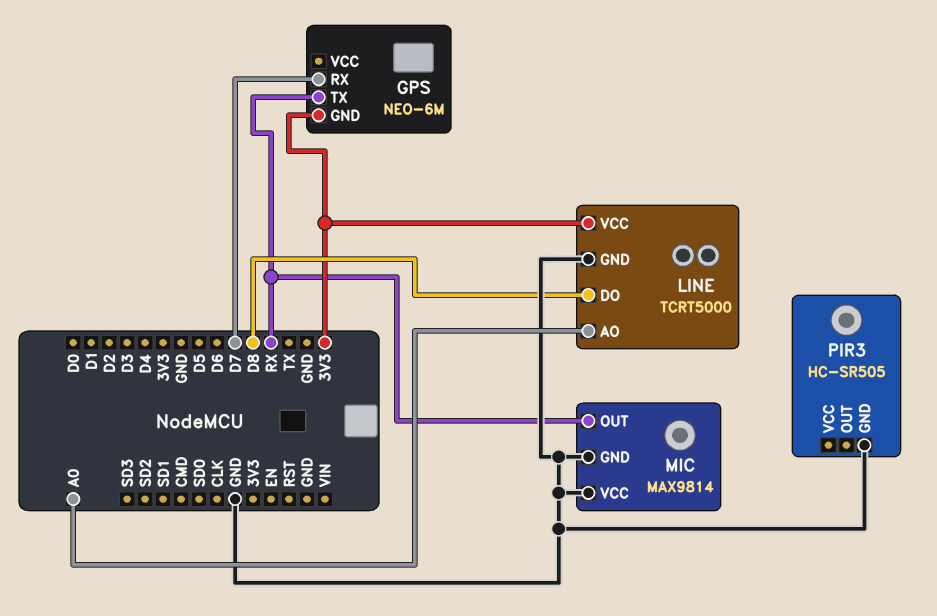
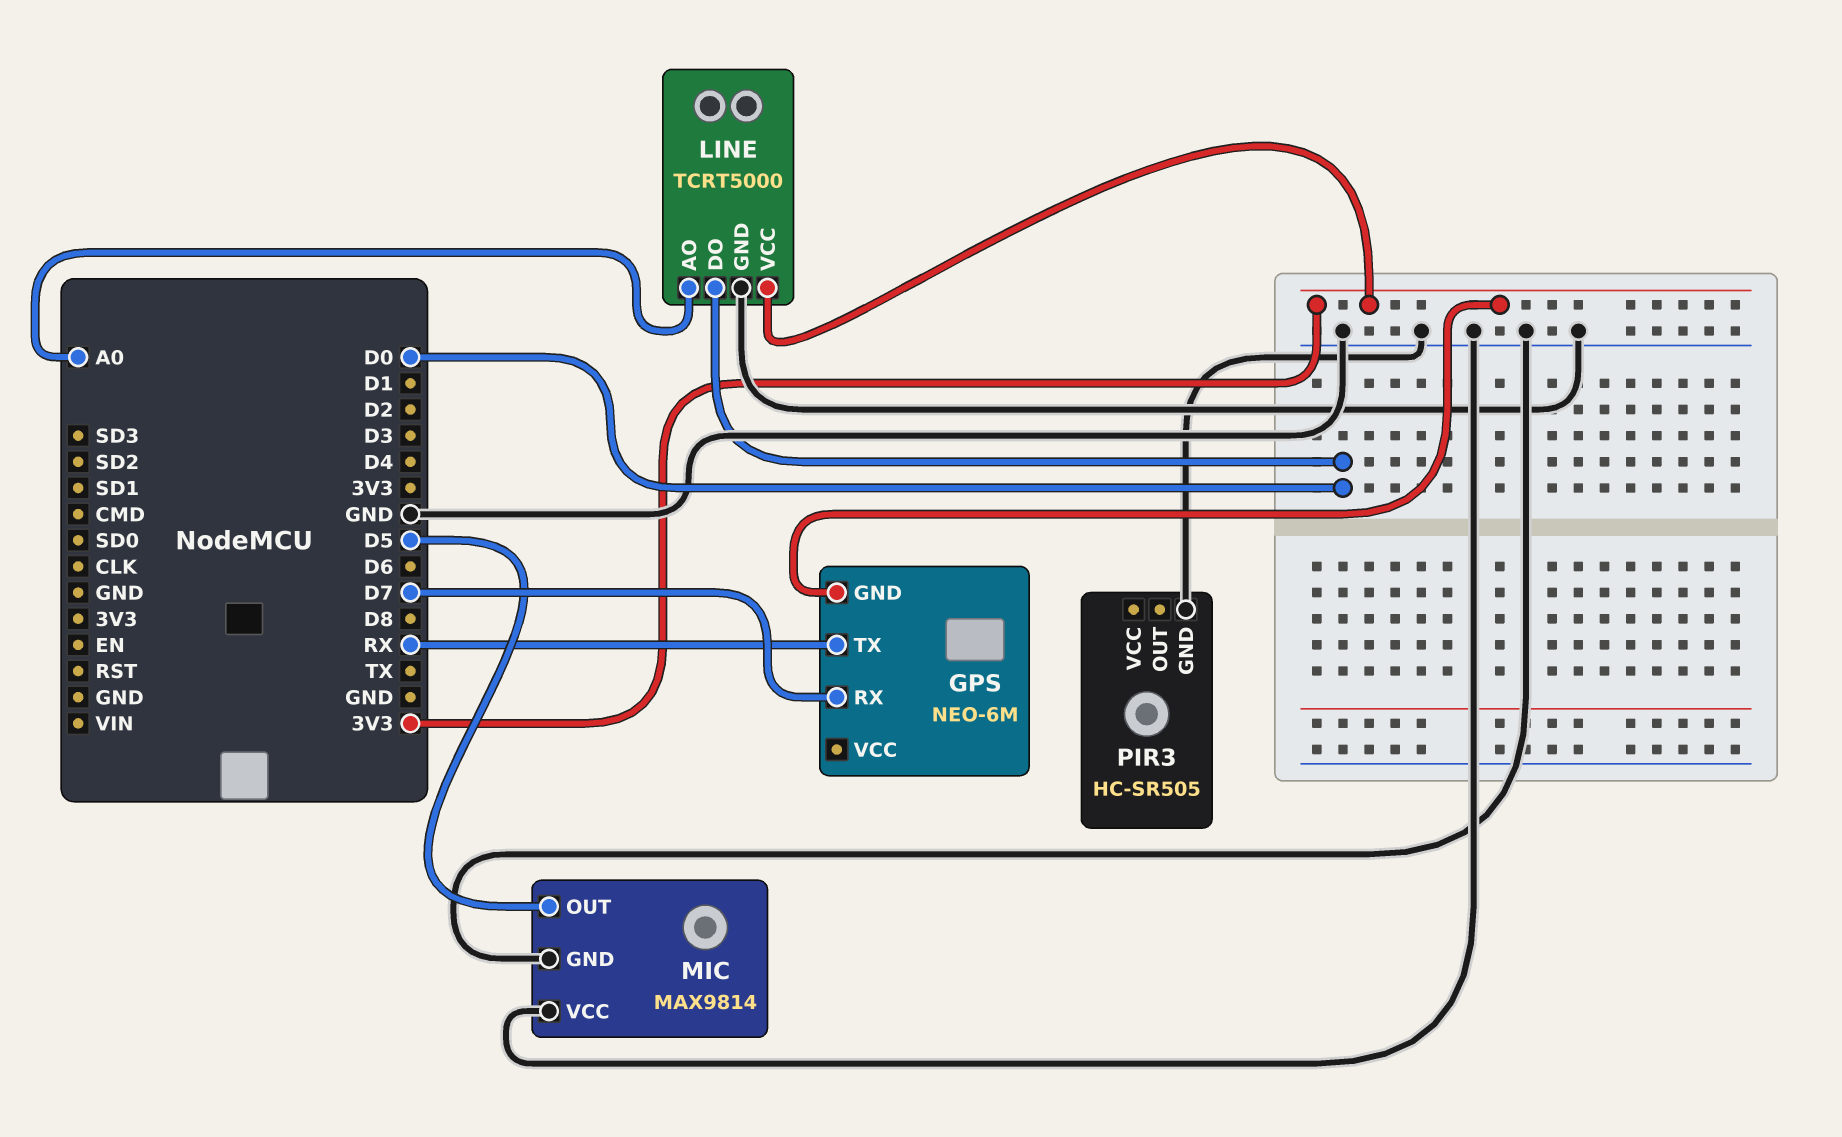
LINE pin DO: D8 -> D0
MIC pin OUT: RX -> D5

